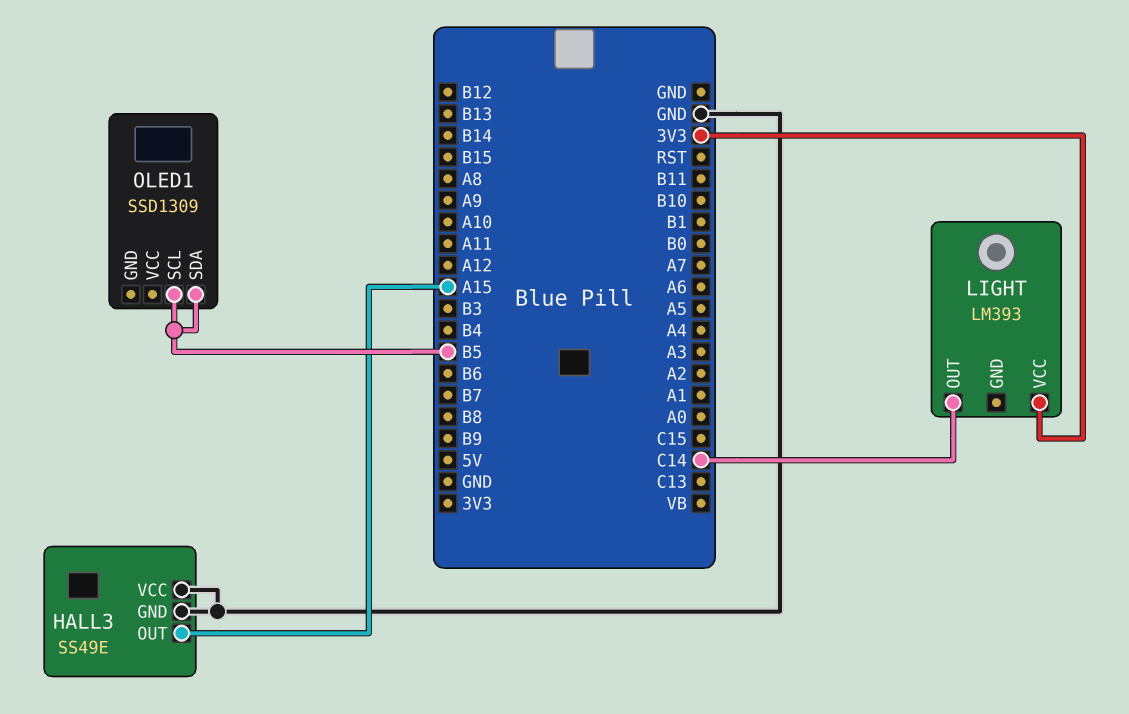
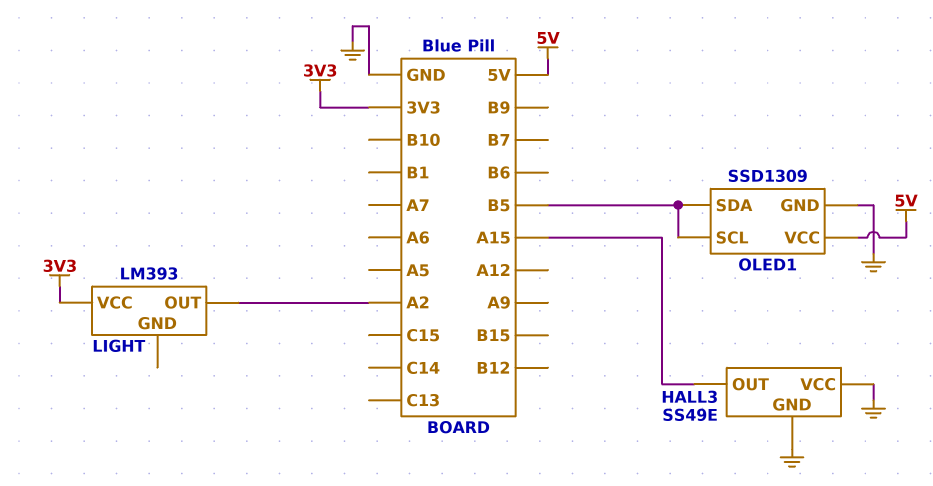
LIGHT pin OUT: C14 -> A2
OLED1 pin GND: none -> GND
OLED1 pin VCC: none -> 5V

